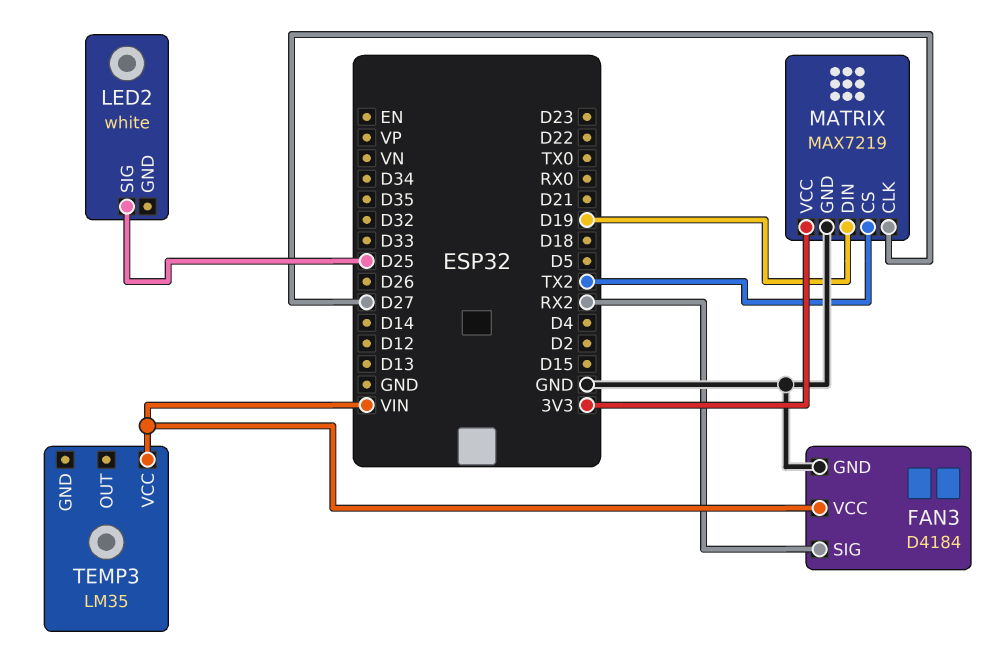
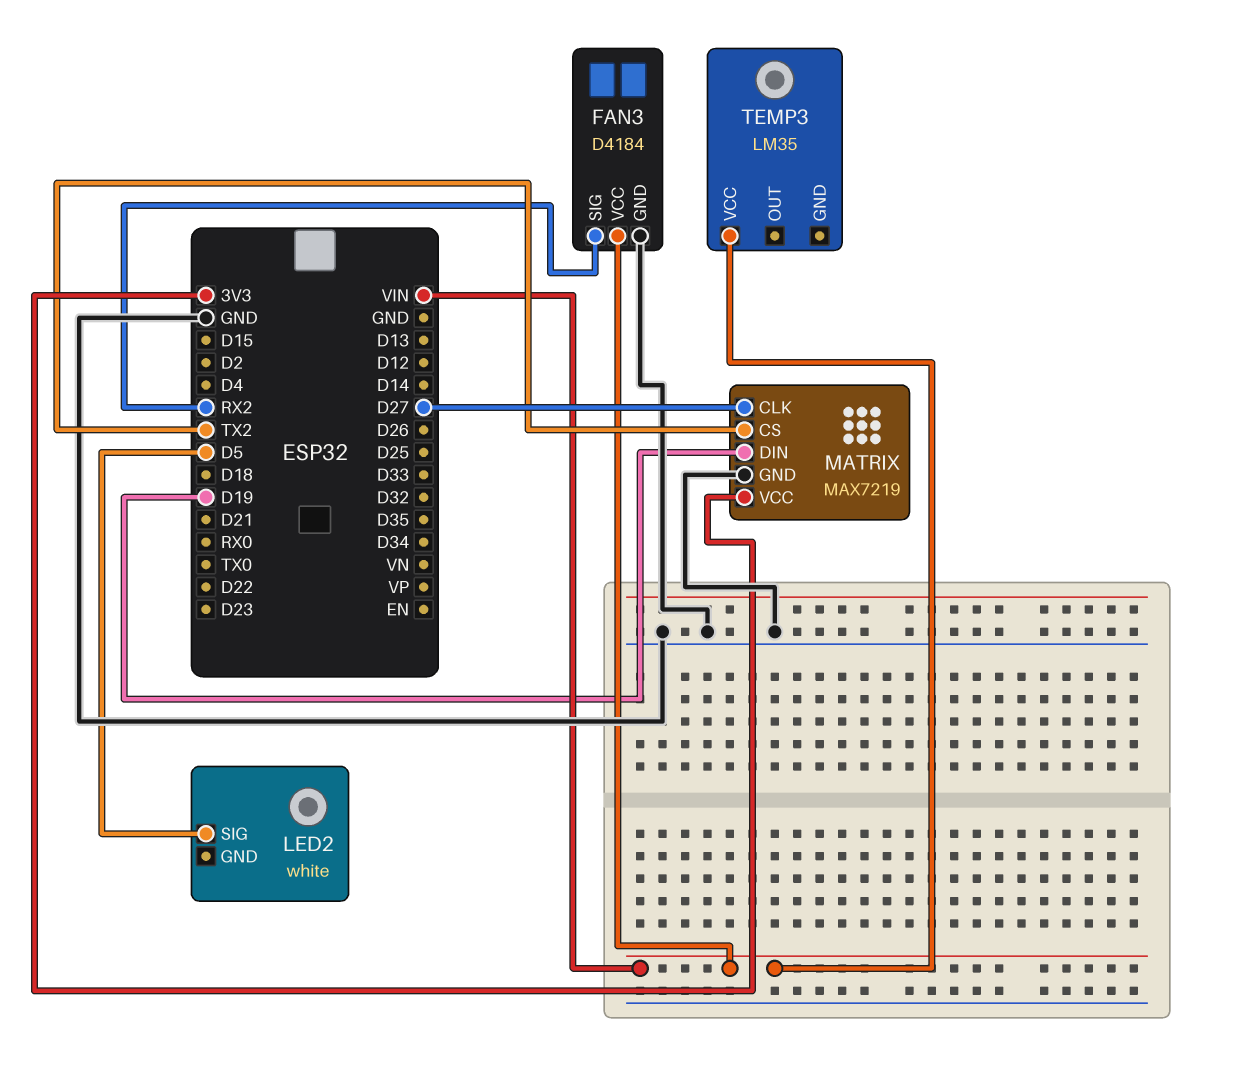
LED2 pin SIG: D25 -> D5

